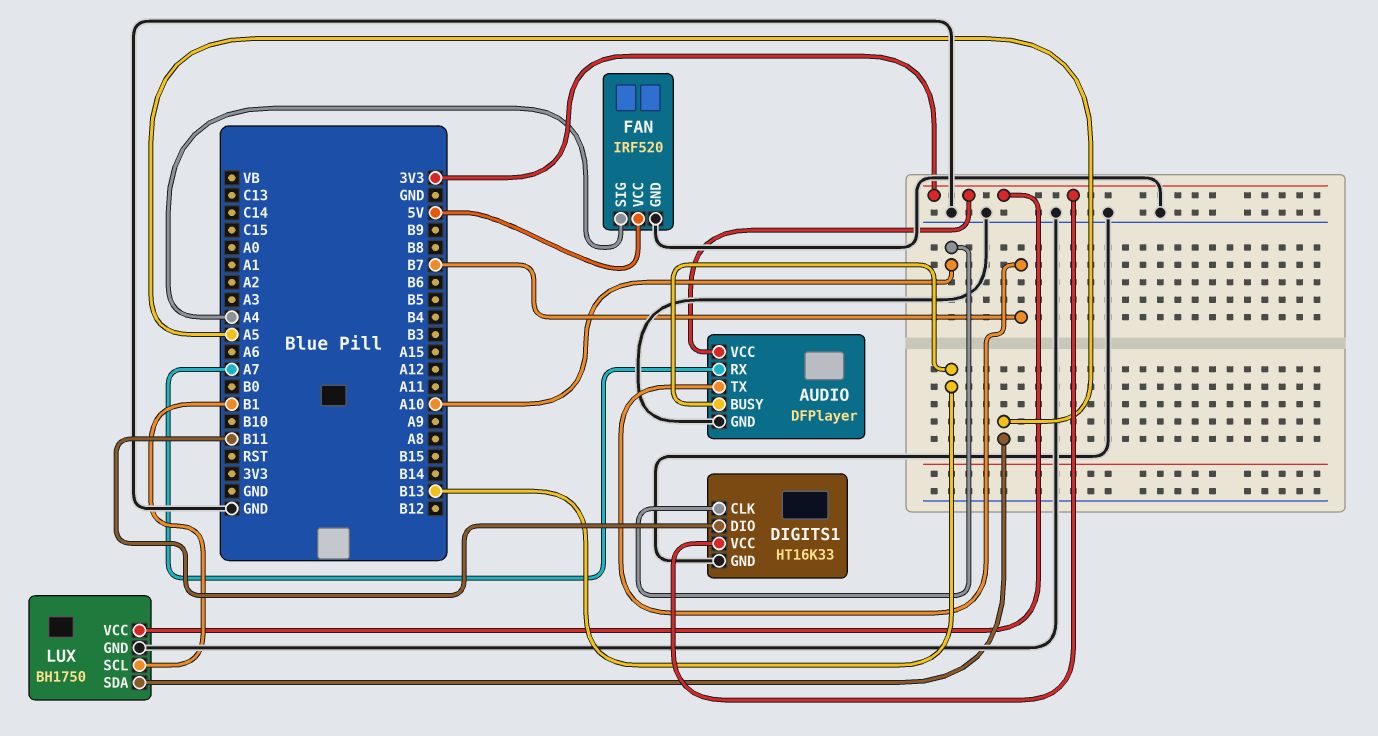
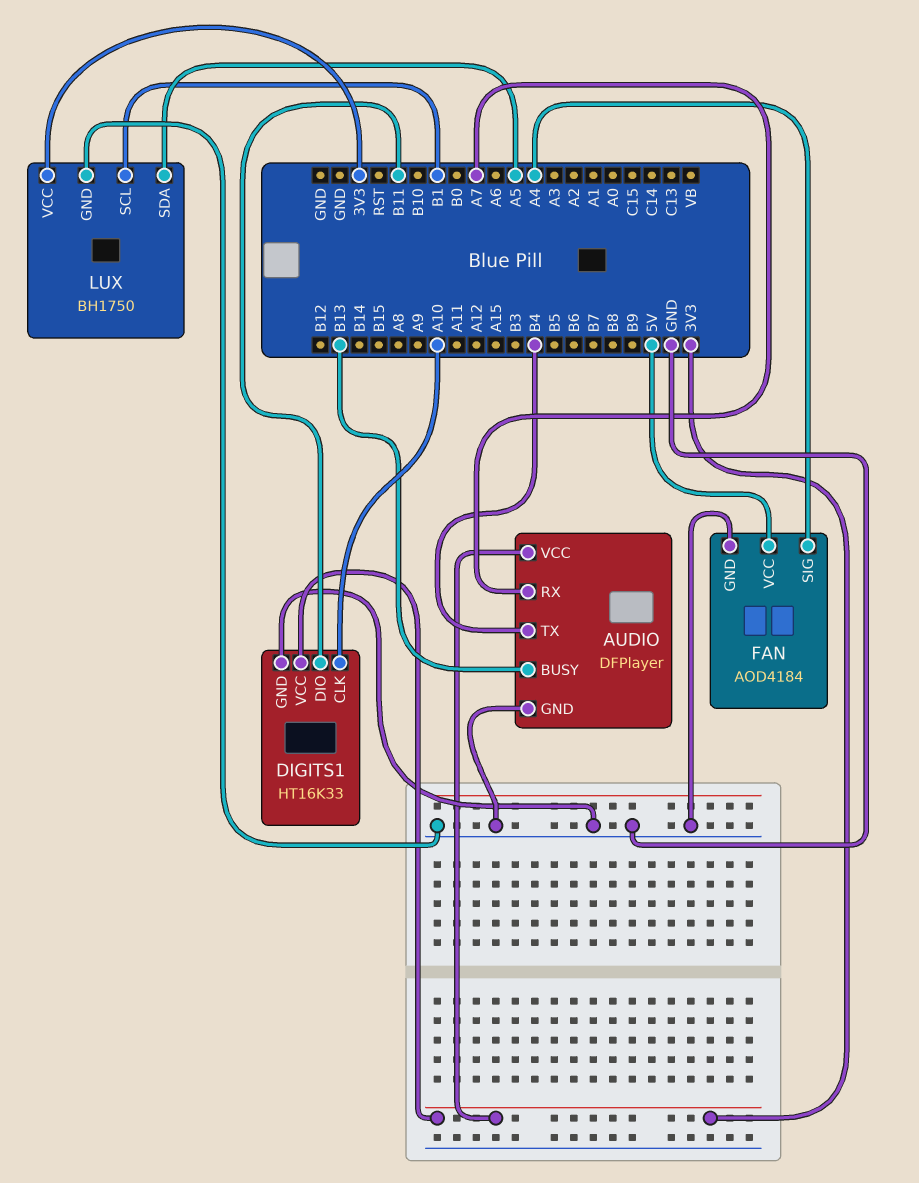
AUDIO pin TX: B7 -> B4
FAN: IRF520 -> AOD4184

